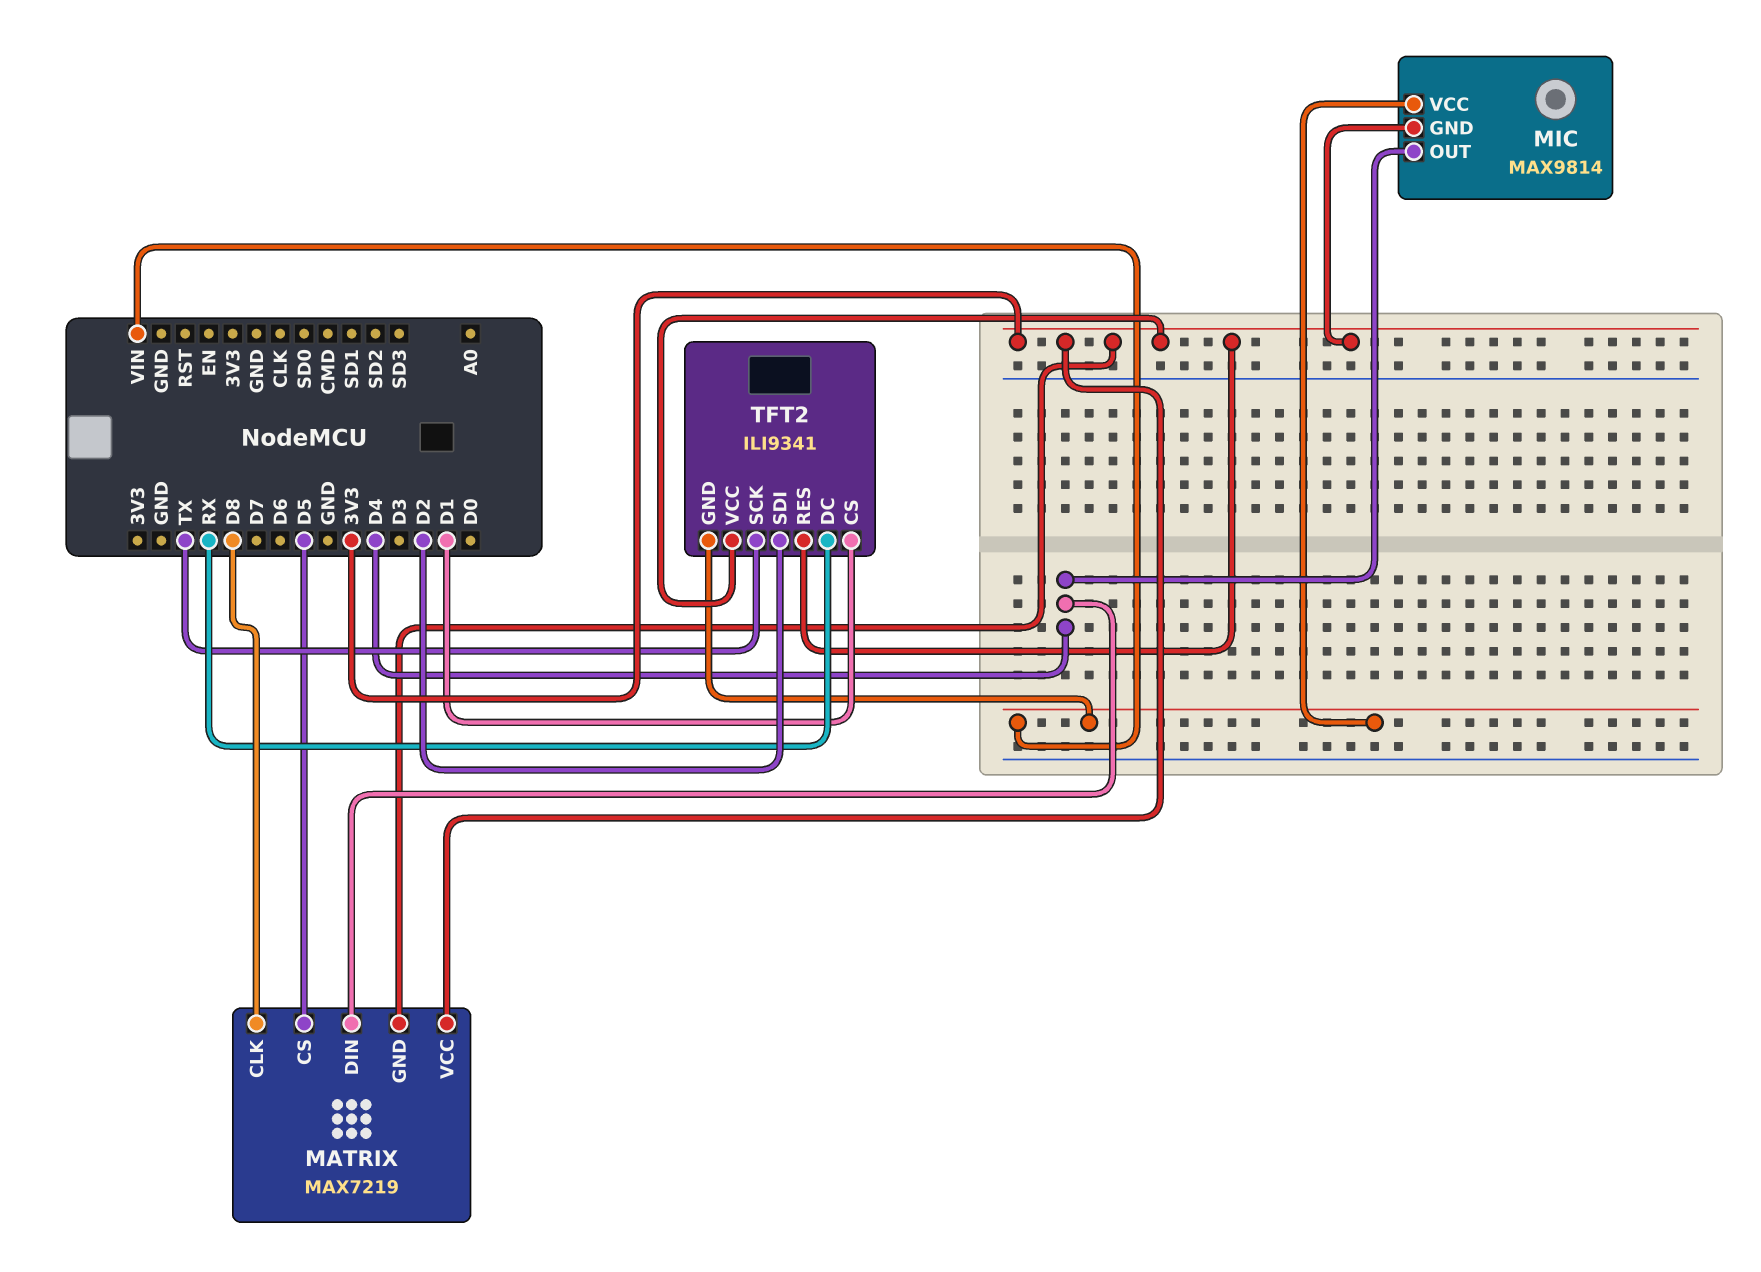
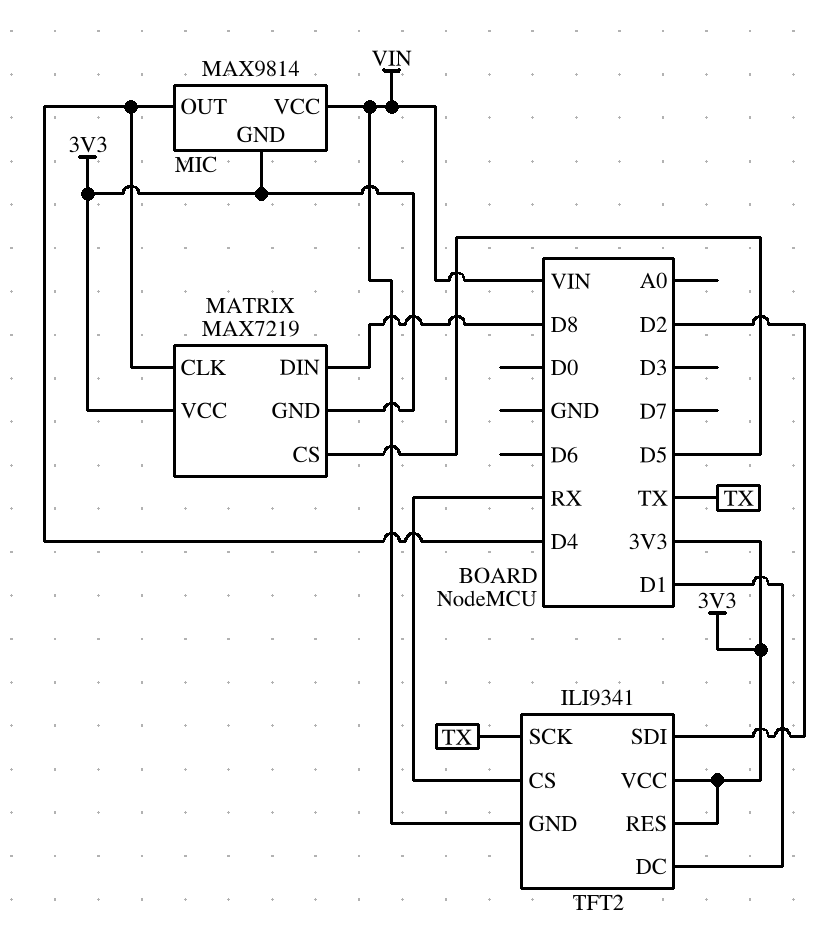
MATRIX pin CLK: D8 -> D4
MATRIX pin DIN: D4 -> D8
TFT2 pin CS: D1 -> RX
TFT2 pin DC: RX -> D1

